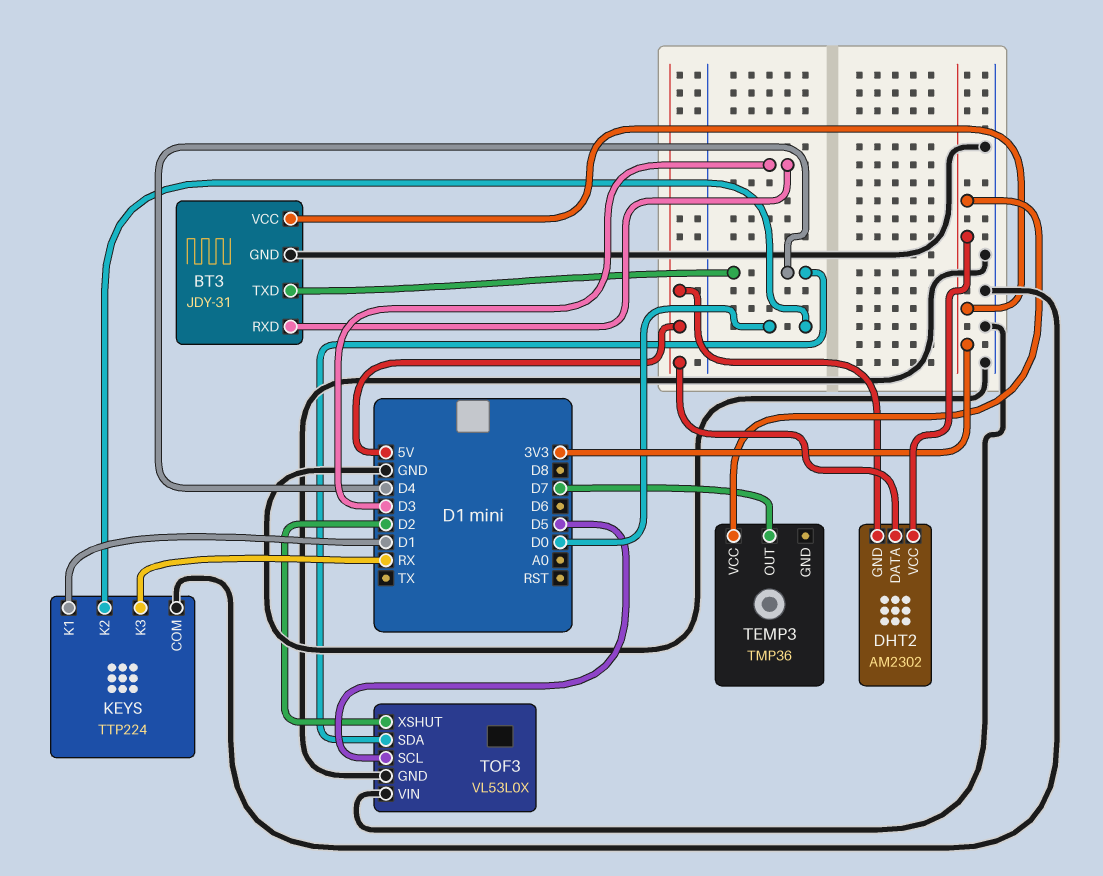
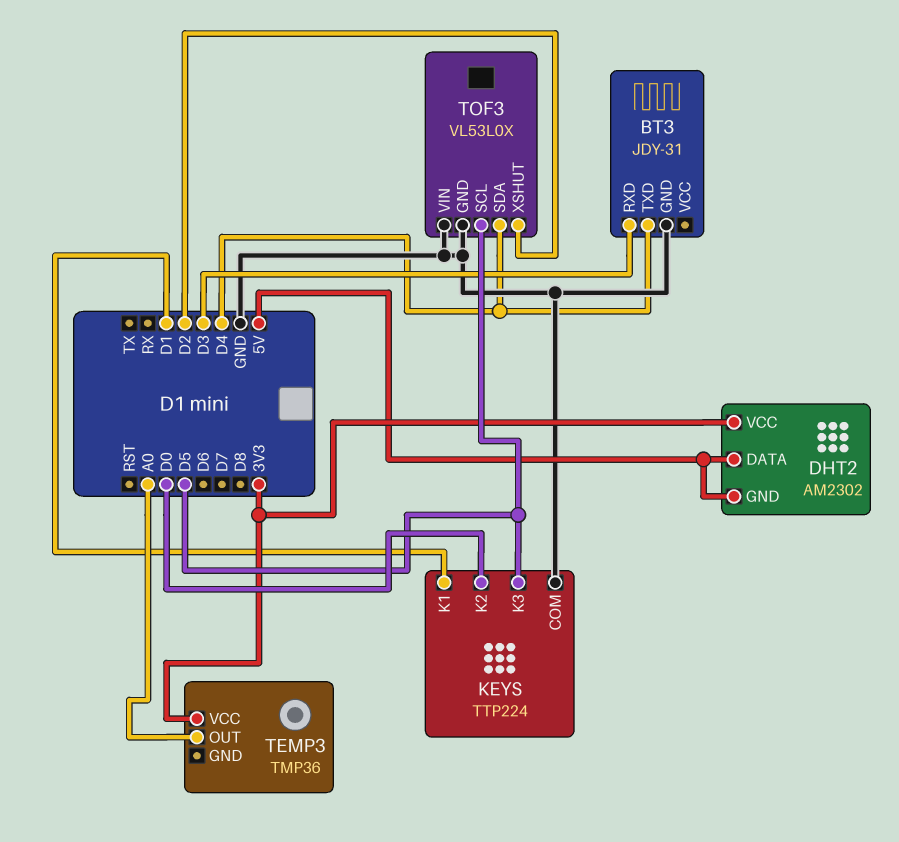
BT3 pin VCC: 3V3 -> none
KEYS pin K3: RX -> D5
TEMP3 pin OUT: D7 -> A0

